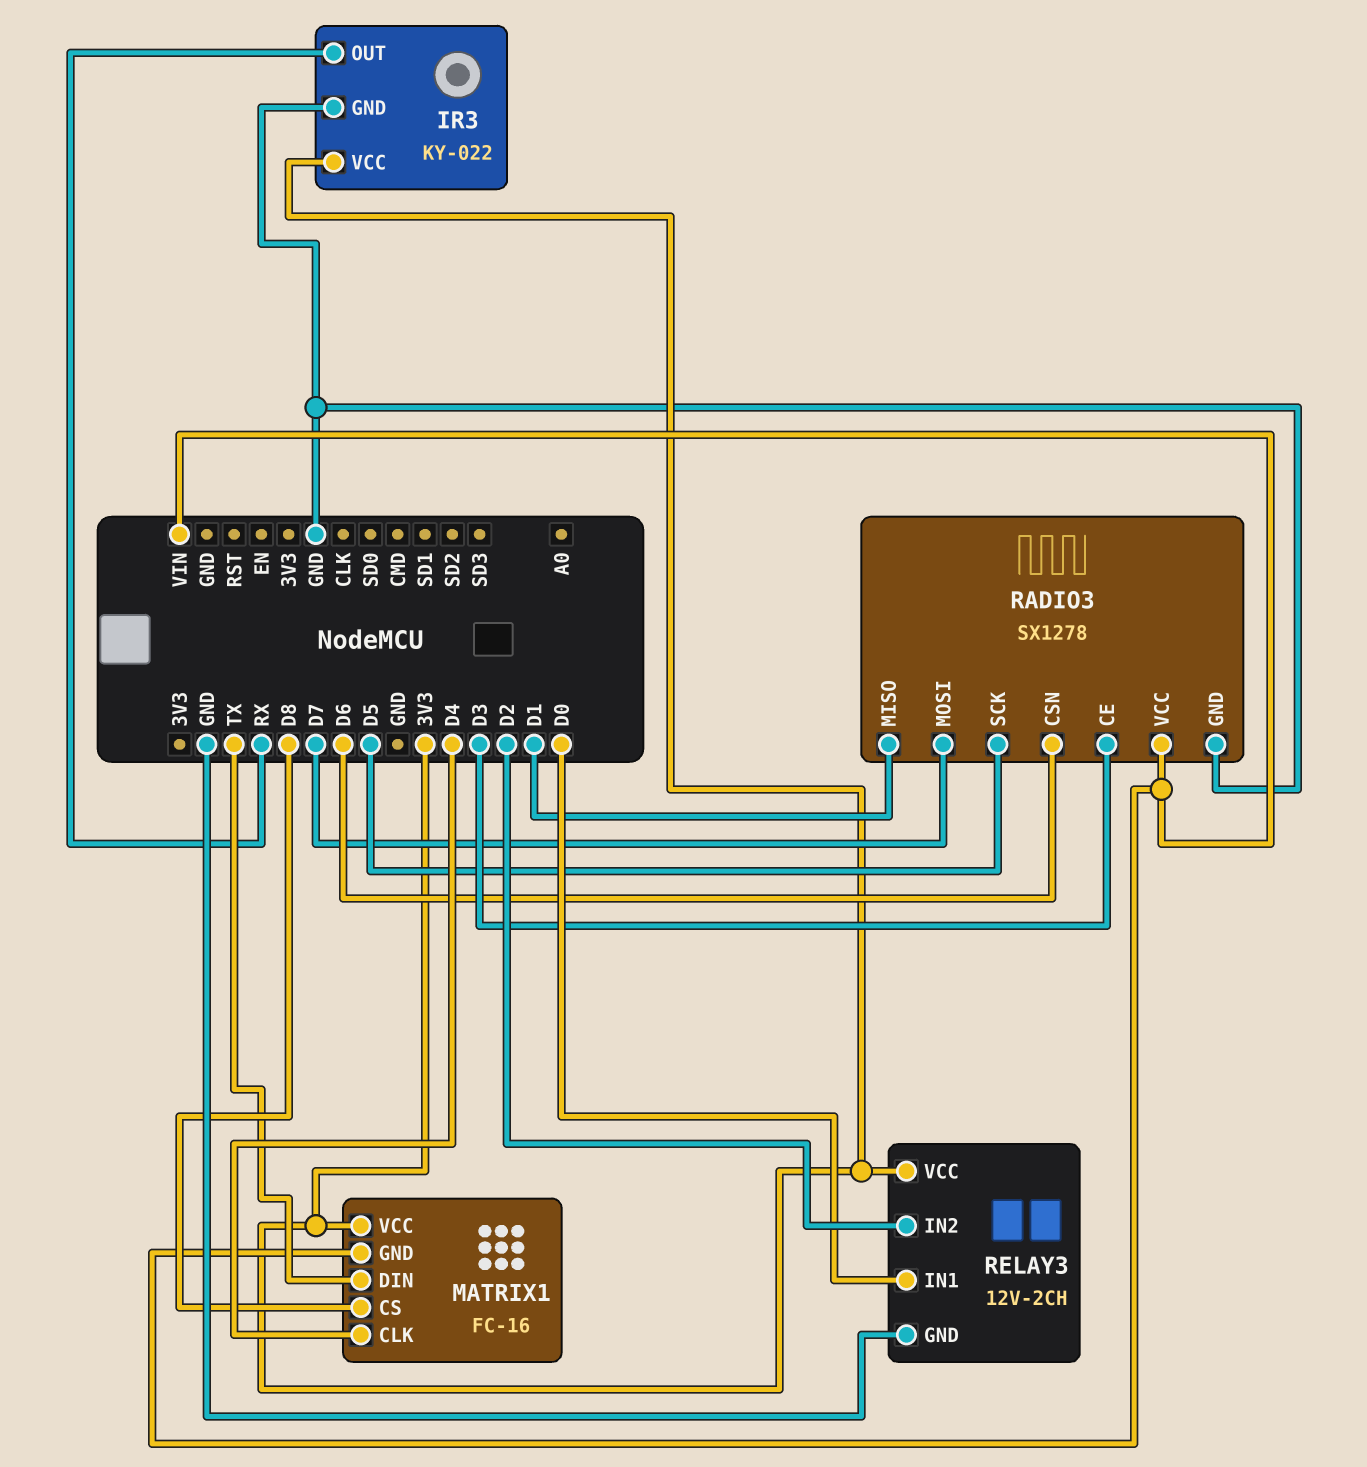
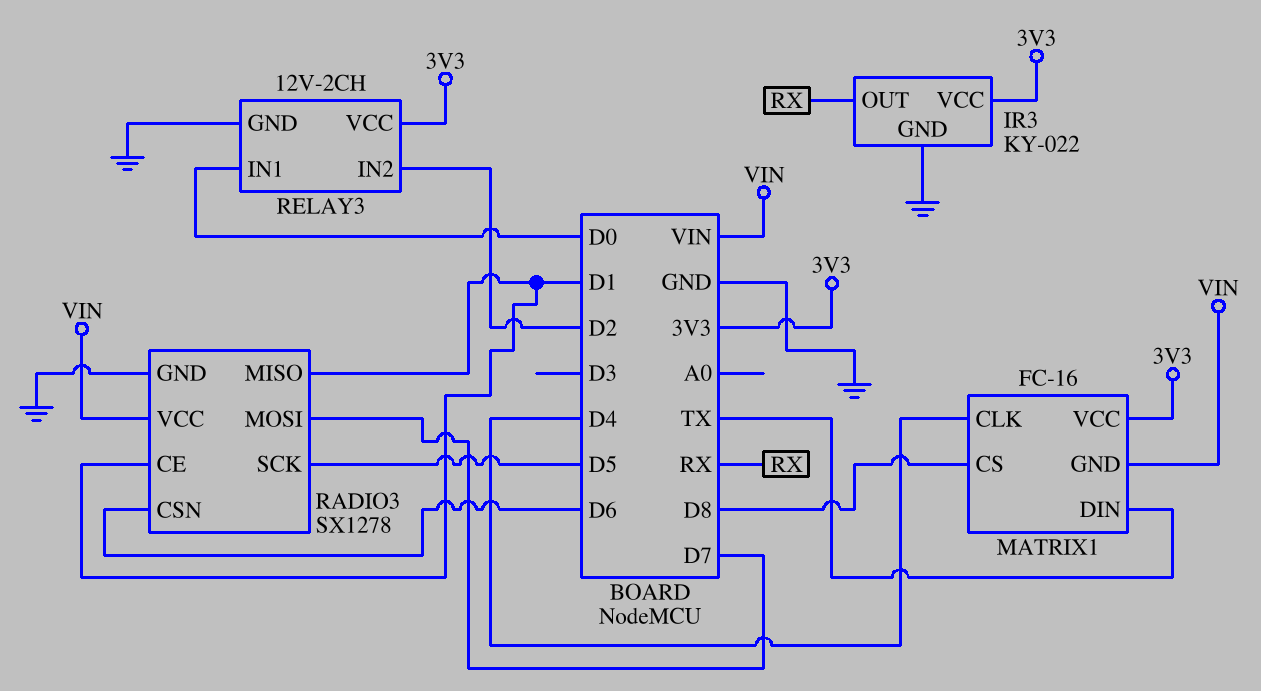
RADIO3 pin CE: D3 -> D1

